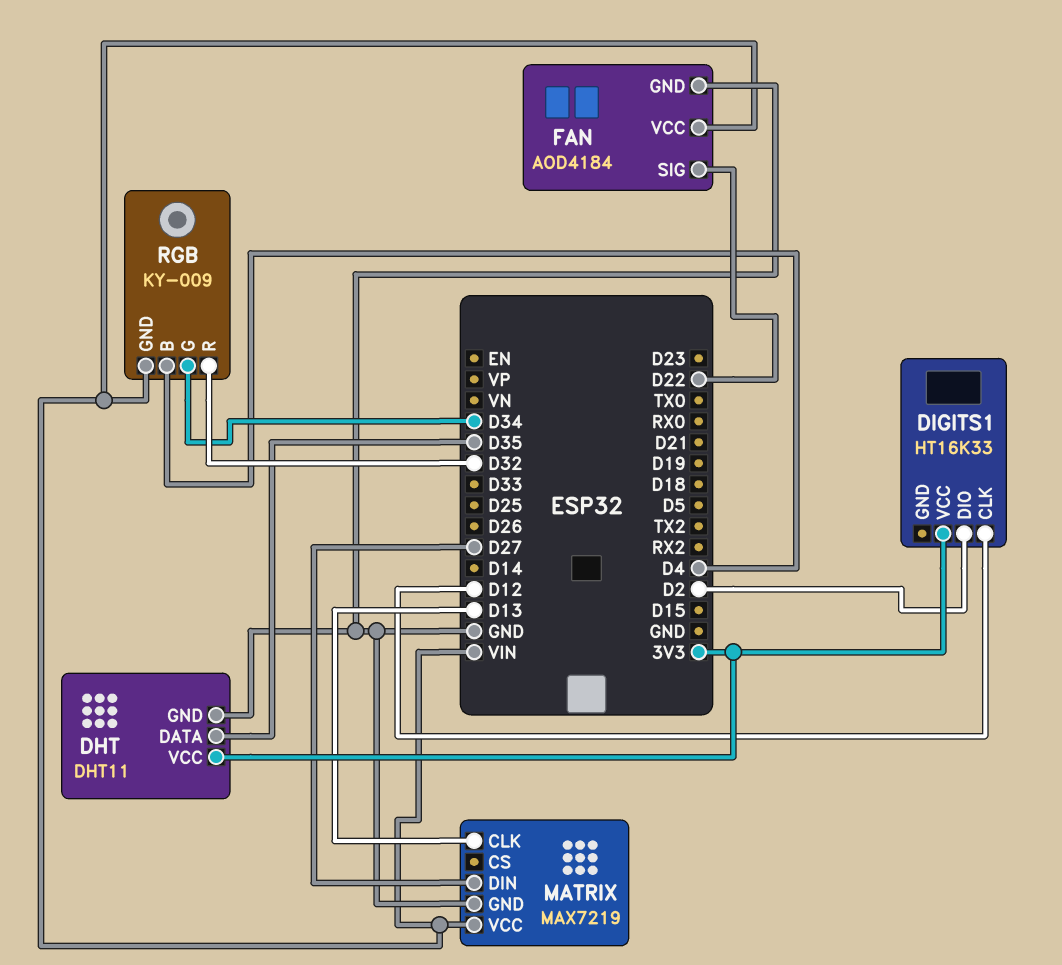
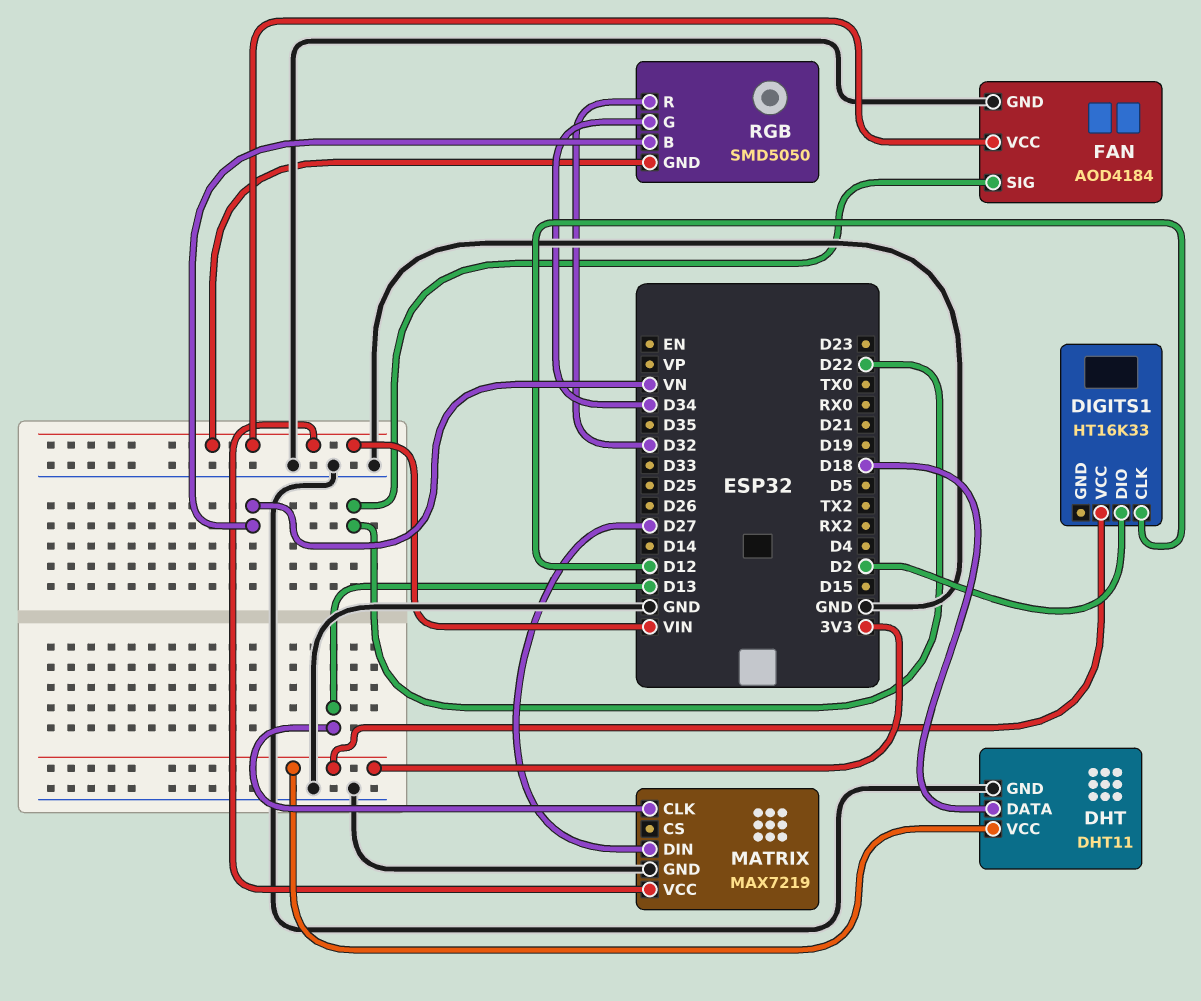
DHT pin DATA: D35 -> D18
RGB: KY-009 -> SMD5050
RGB pin B: D4 -> VN

